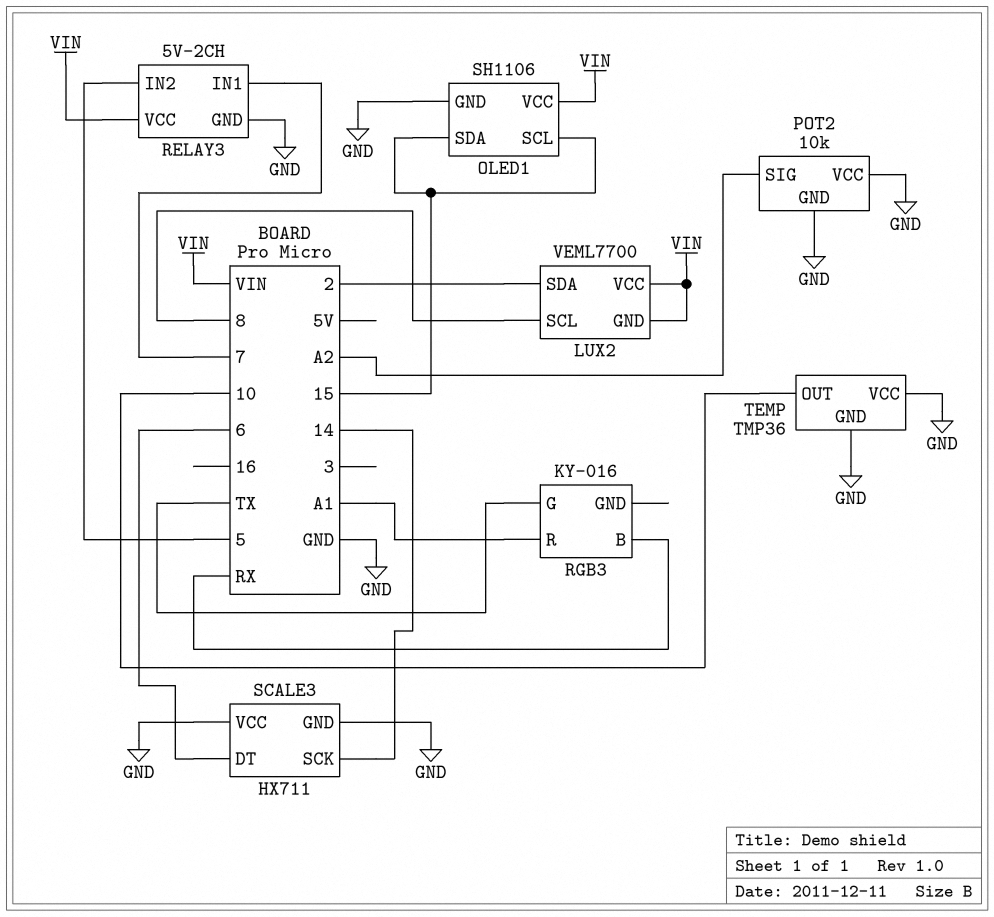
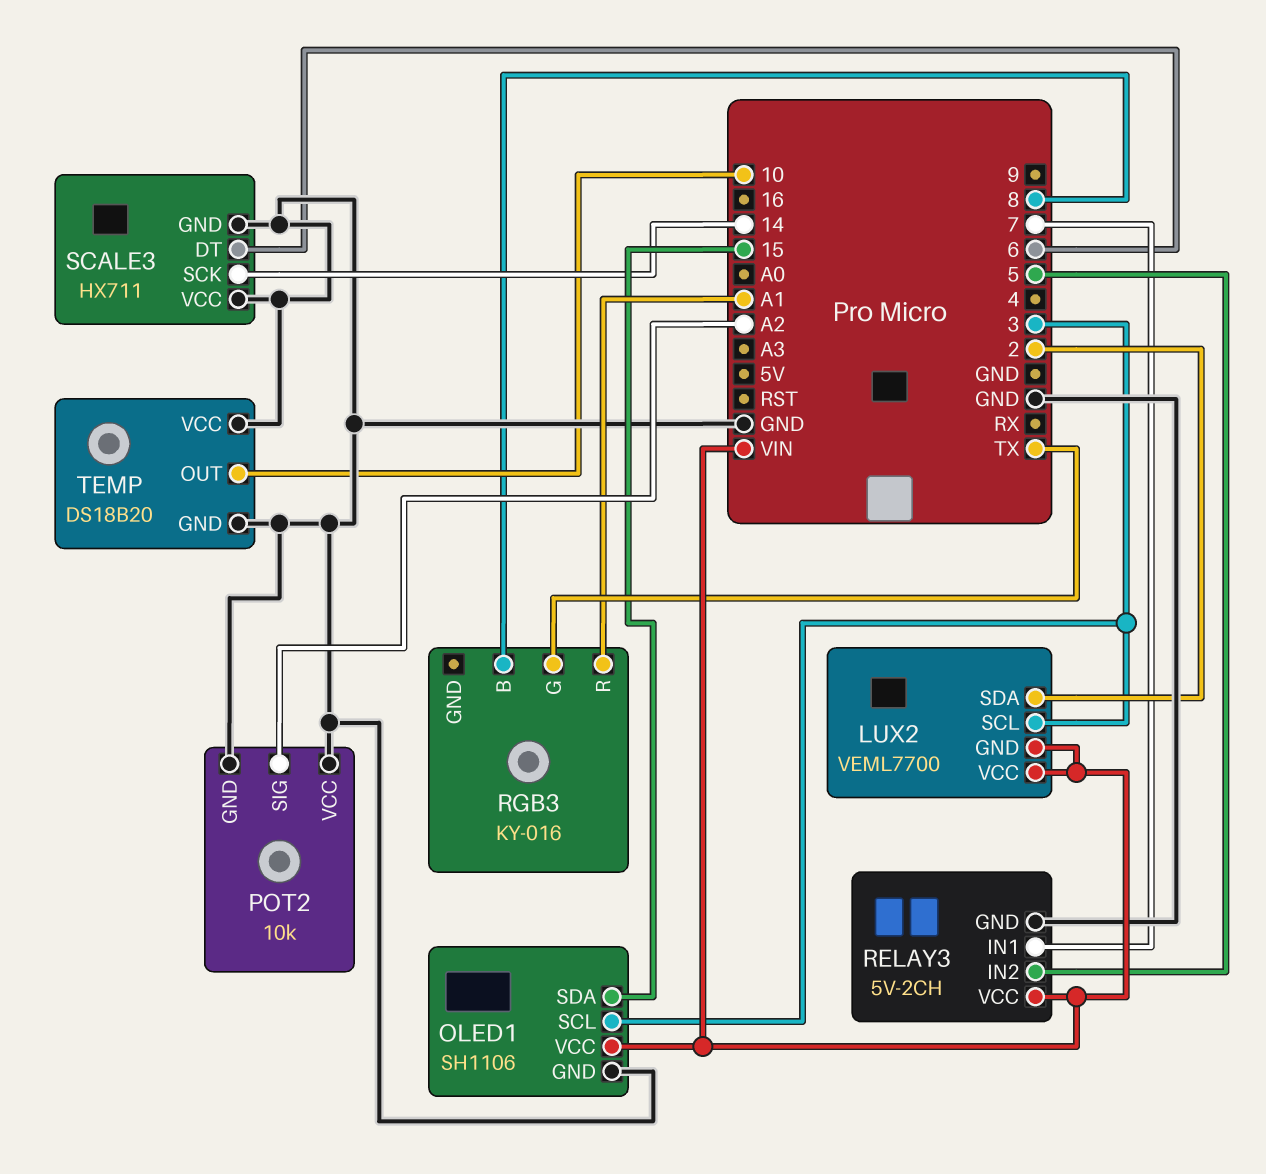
LUX2 pin SCL: 8 -> 3
OLED1 pin SCL: 15 -> 3
RGB3 pin B: RX -> 8
TEMP: TMP36 -> DS18B20

